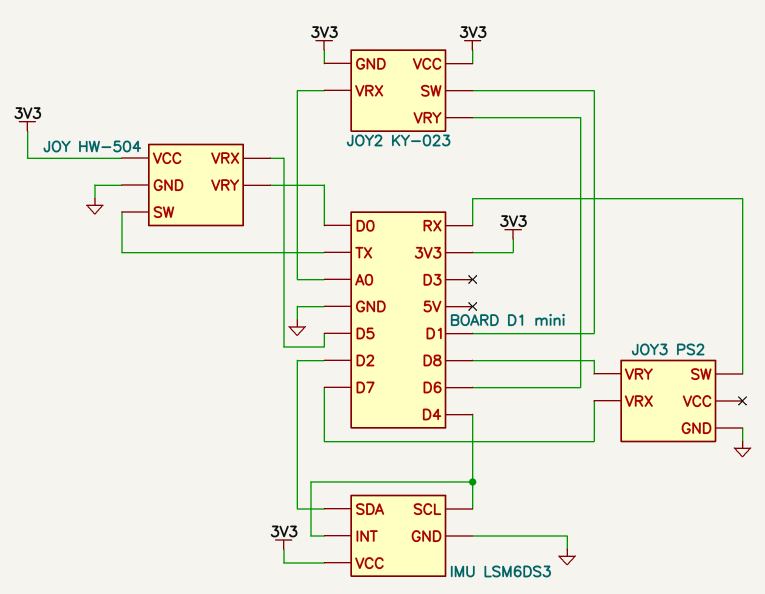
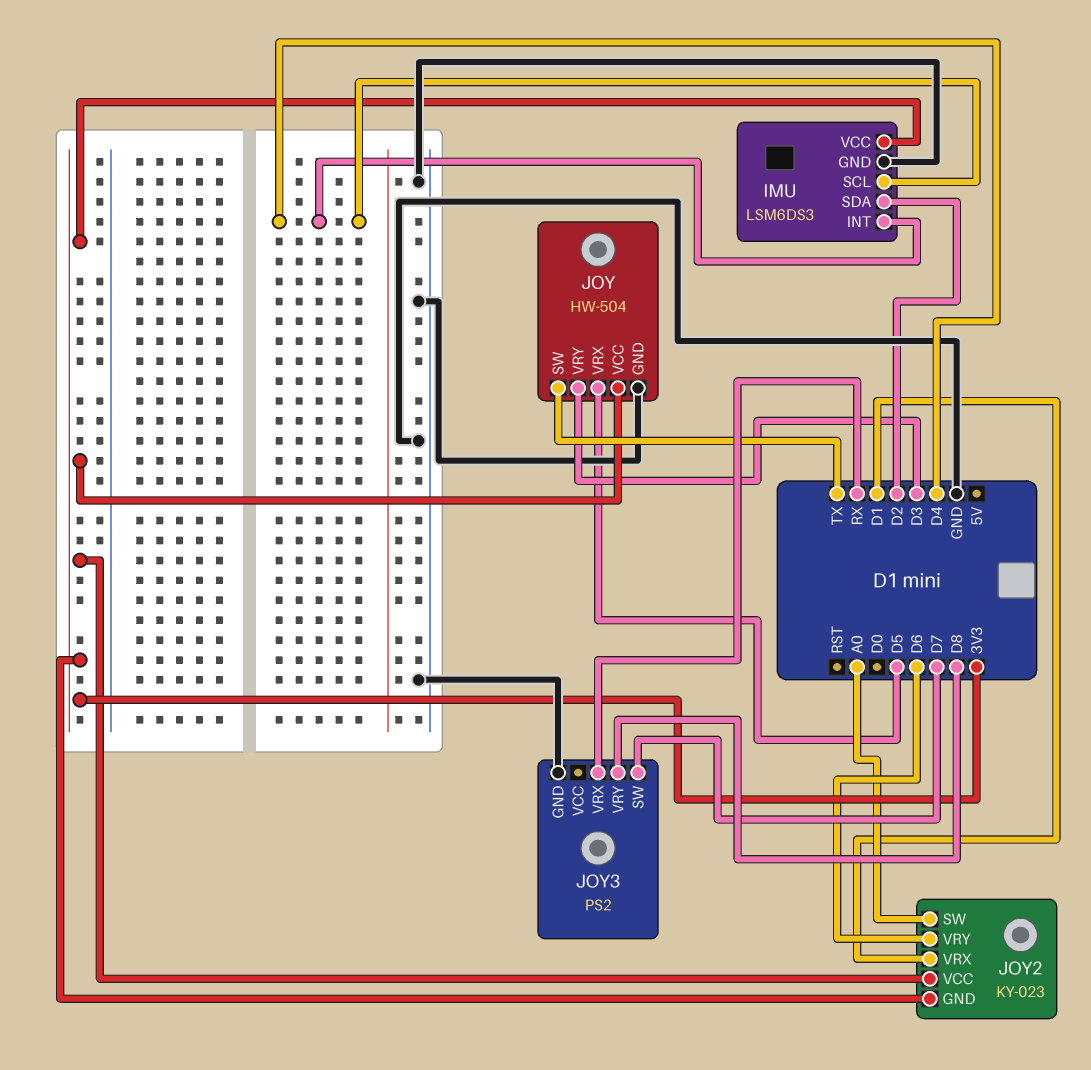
JOY pin VRY: D0 -> D3
JOY2 pin SW: D1 -> A0
JOY2 pin VRX: A0 -> D1
JOY3 pin SW: RX -> D7
JOY3 pin VRX: D7 -> RX

